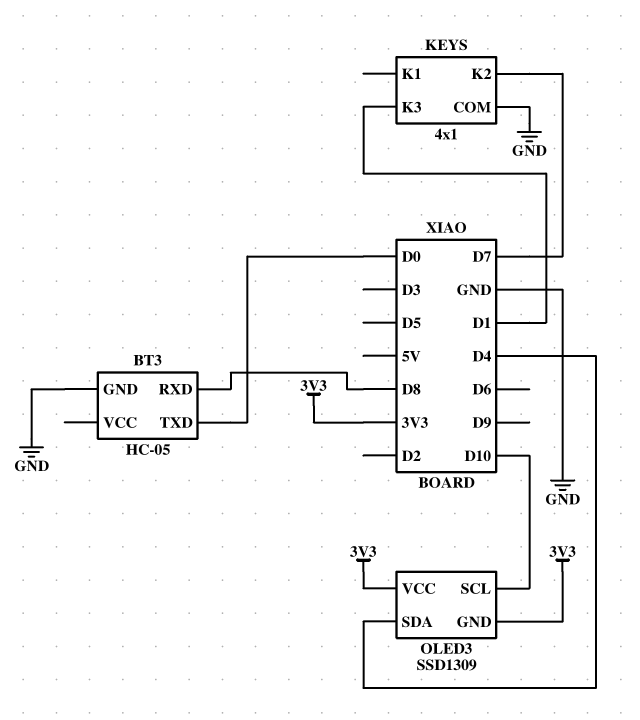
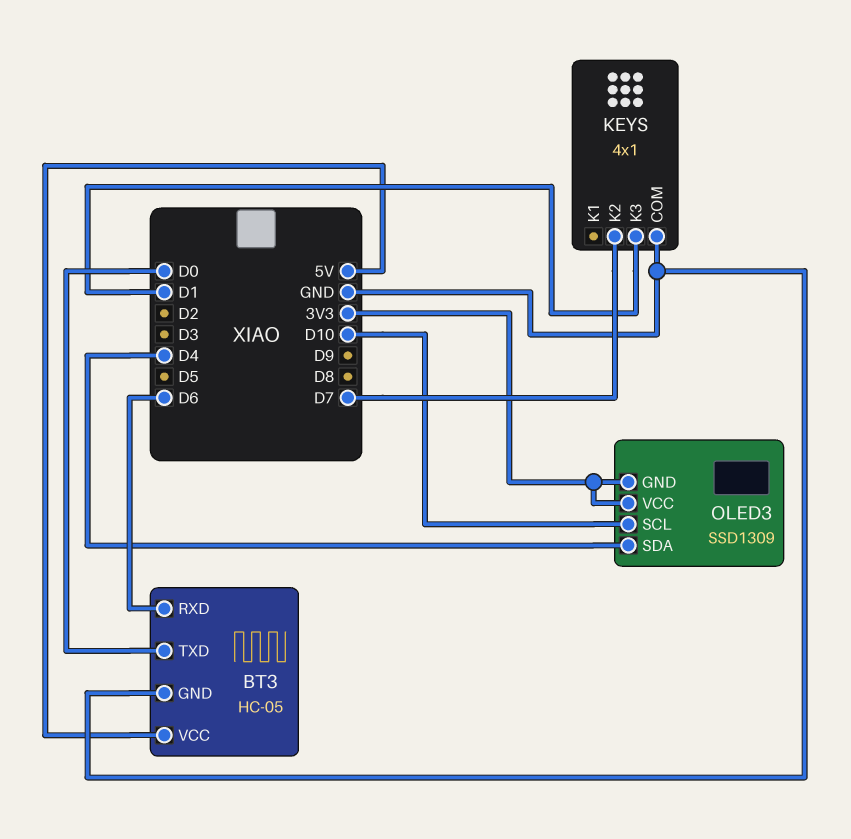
BT3 pin RXD: D8 -> D6
BT3 pin VCC: none -> 5V

